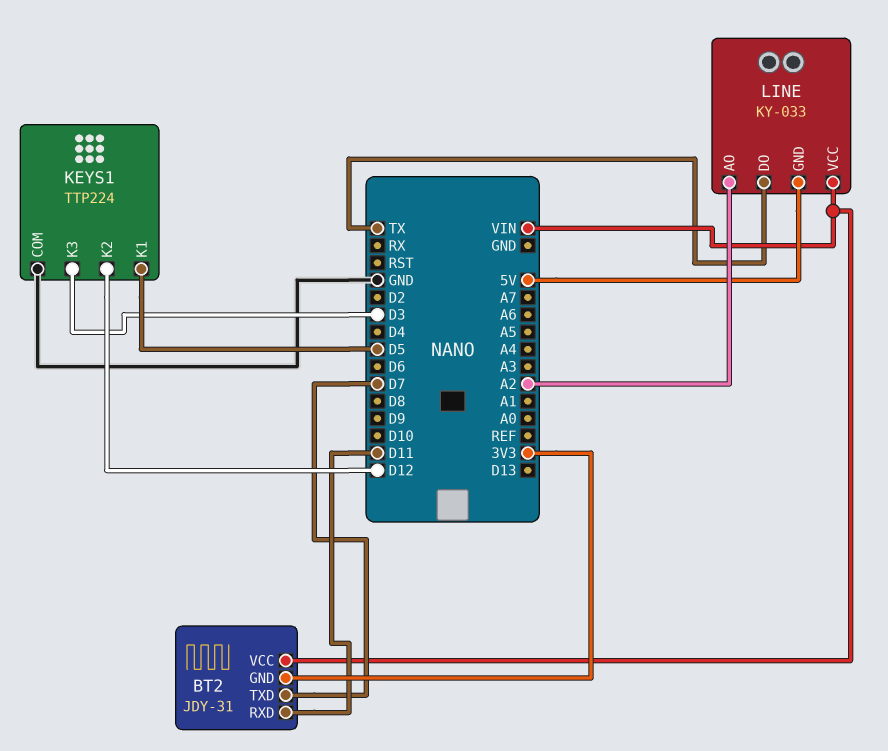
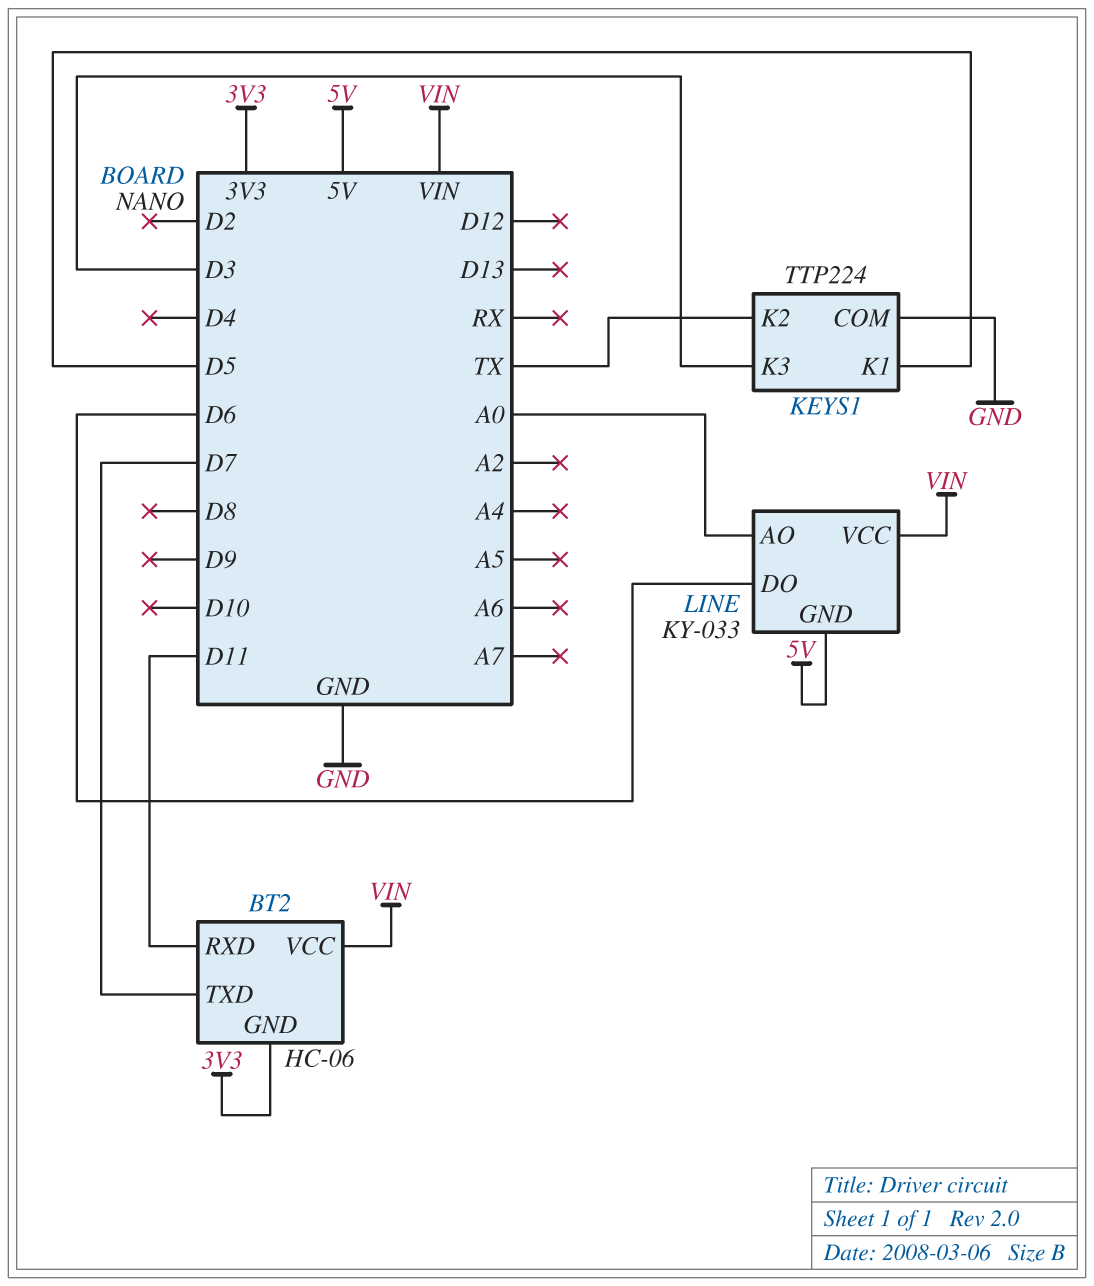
BT2: JDY-31 -> HC-06
KEYS1 pin K2: D12 -> TX
LINE pin AO: A2 -> A0
LINE pin DO: TX -> D6

